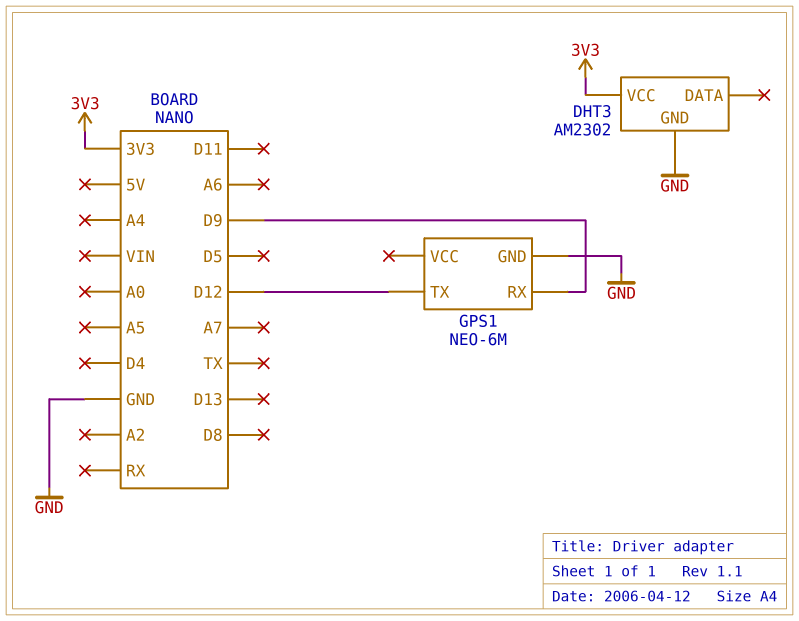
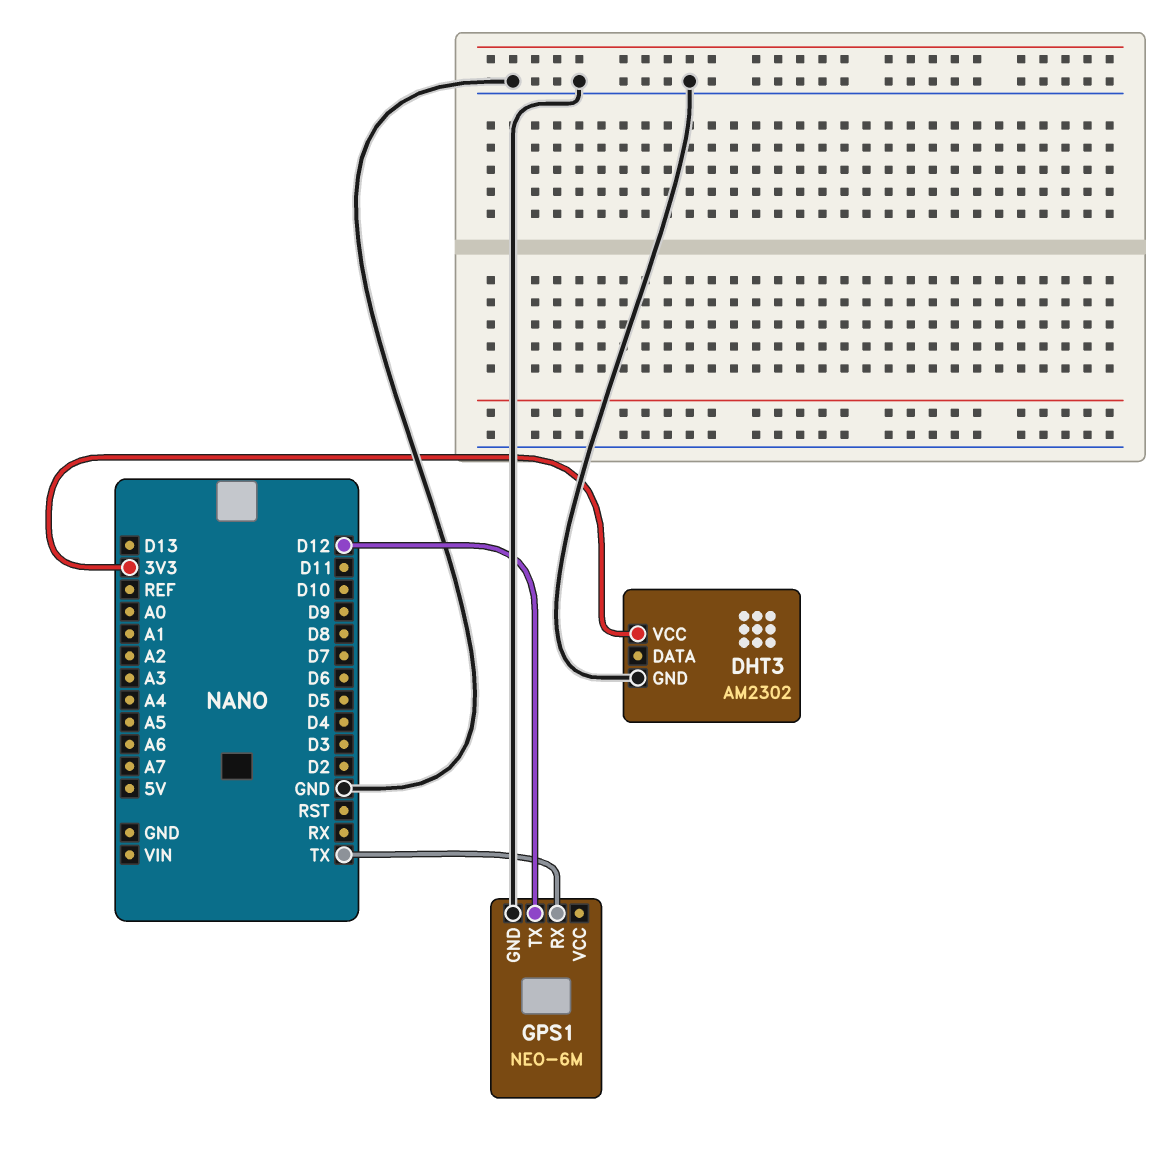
GPS1 pin RX: D9 -> TX

